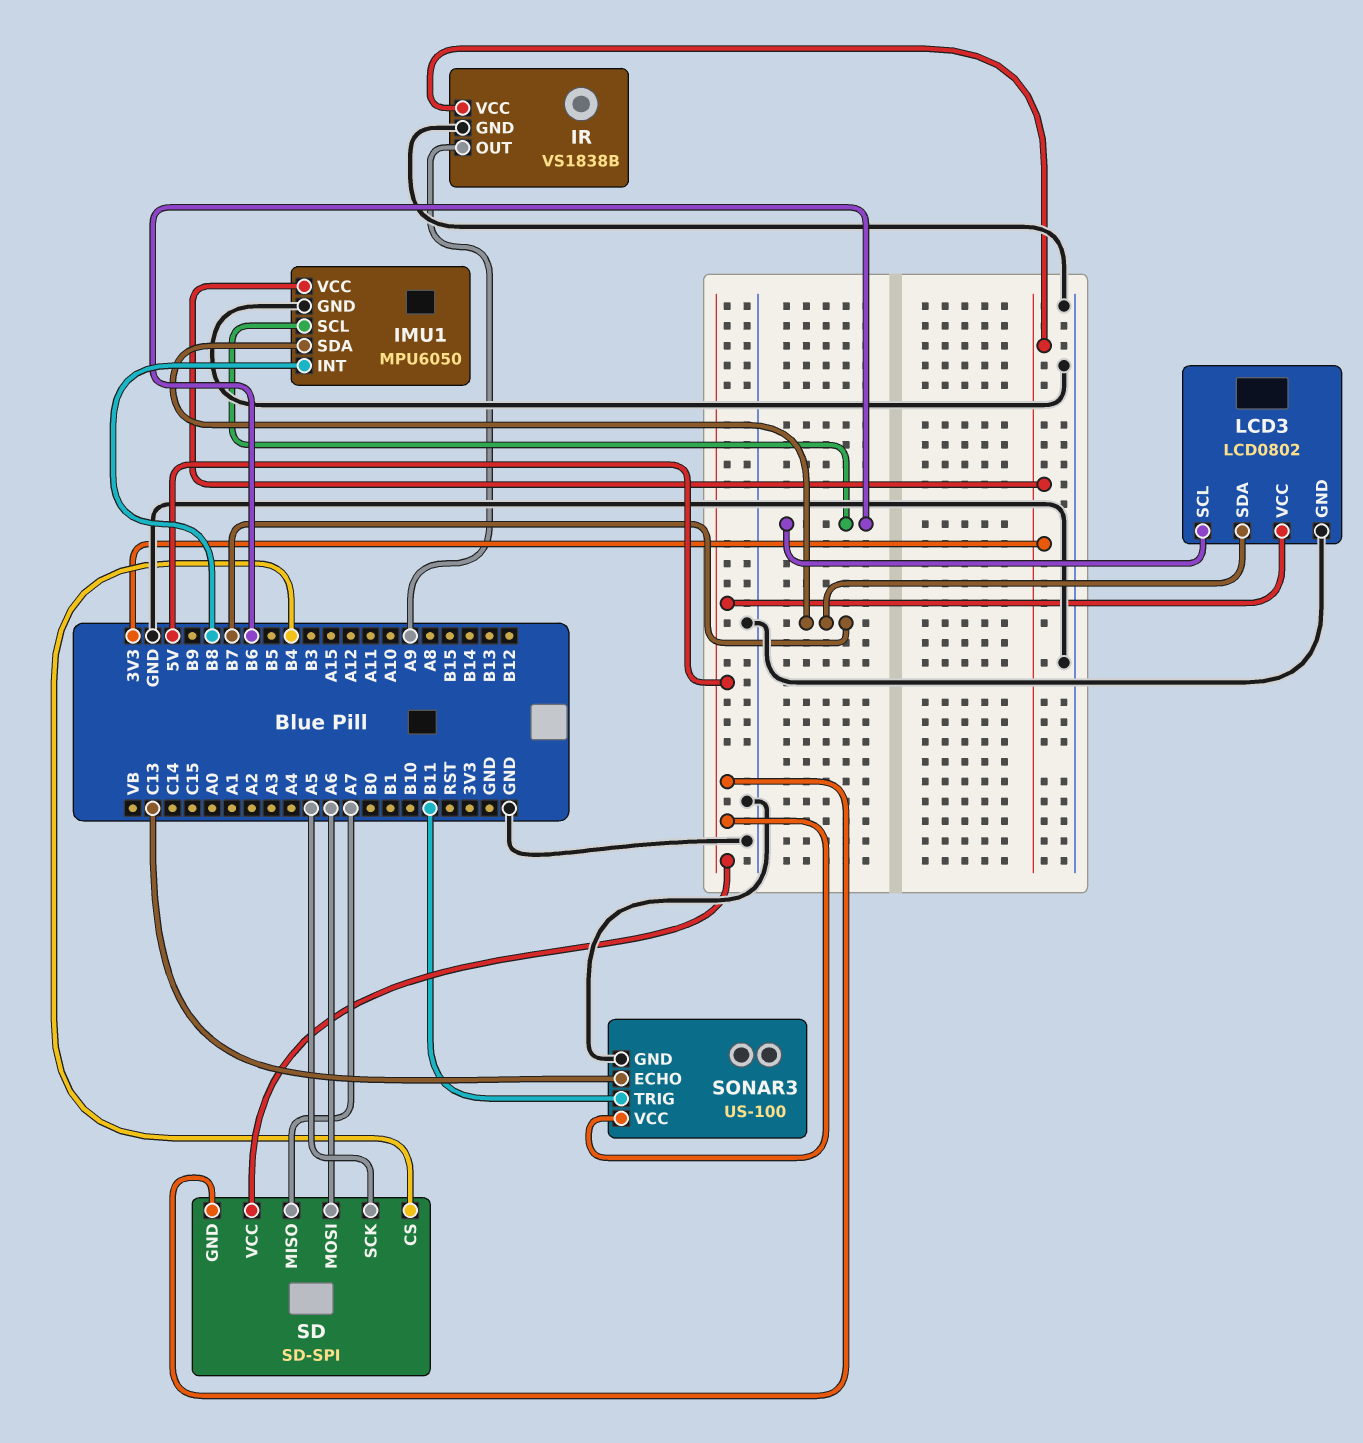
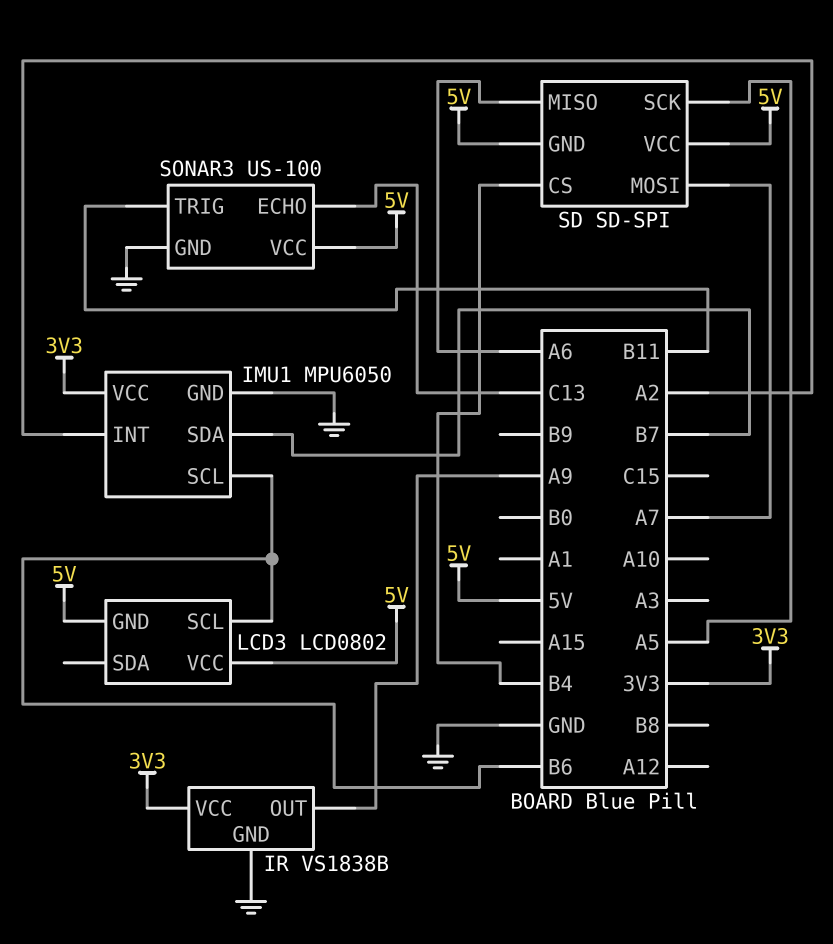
IMU1 pin INT: B8 -> A2
LCD3 pin GND: GND -> 5V
LCD3 pin SDA: B7 -> none
SD pin MISO: A7 -> A6
SD pin MOSI: A6 -> A7

